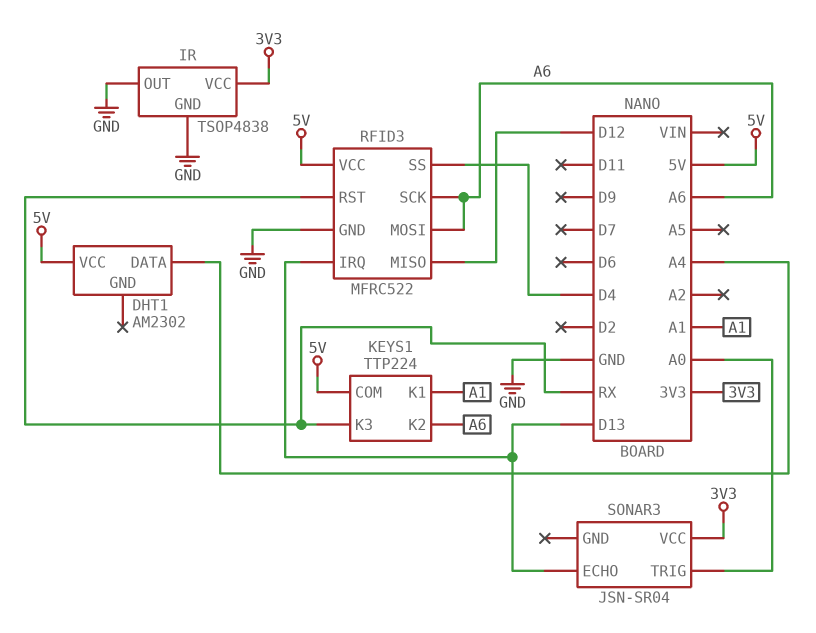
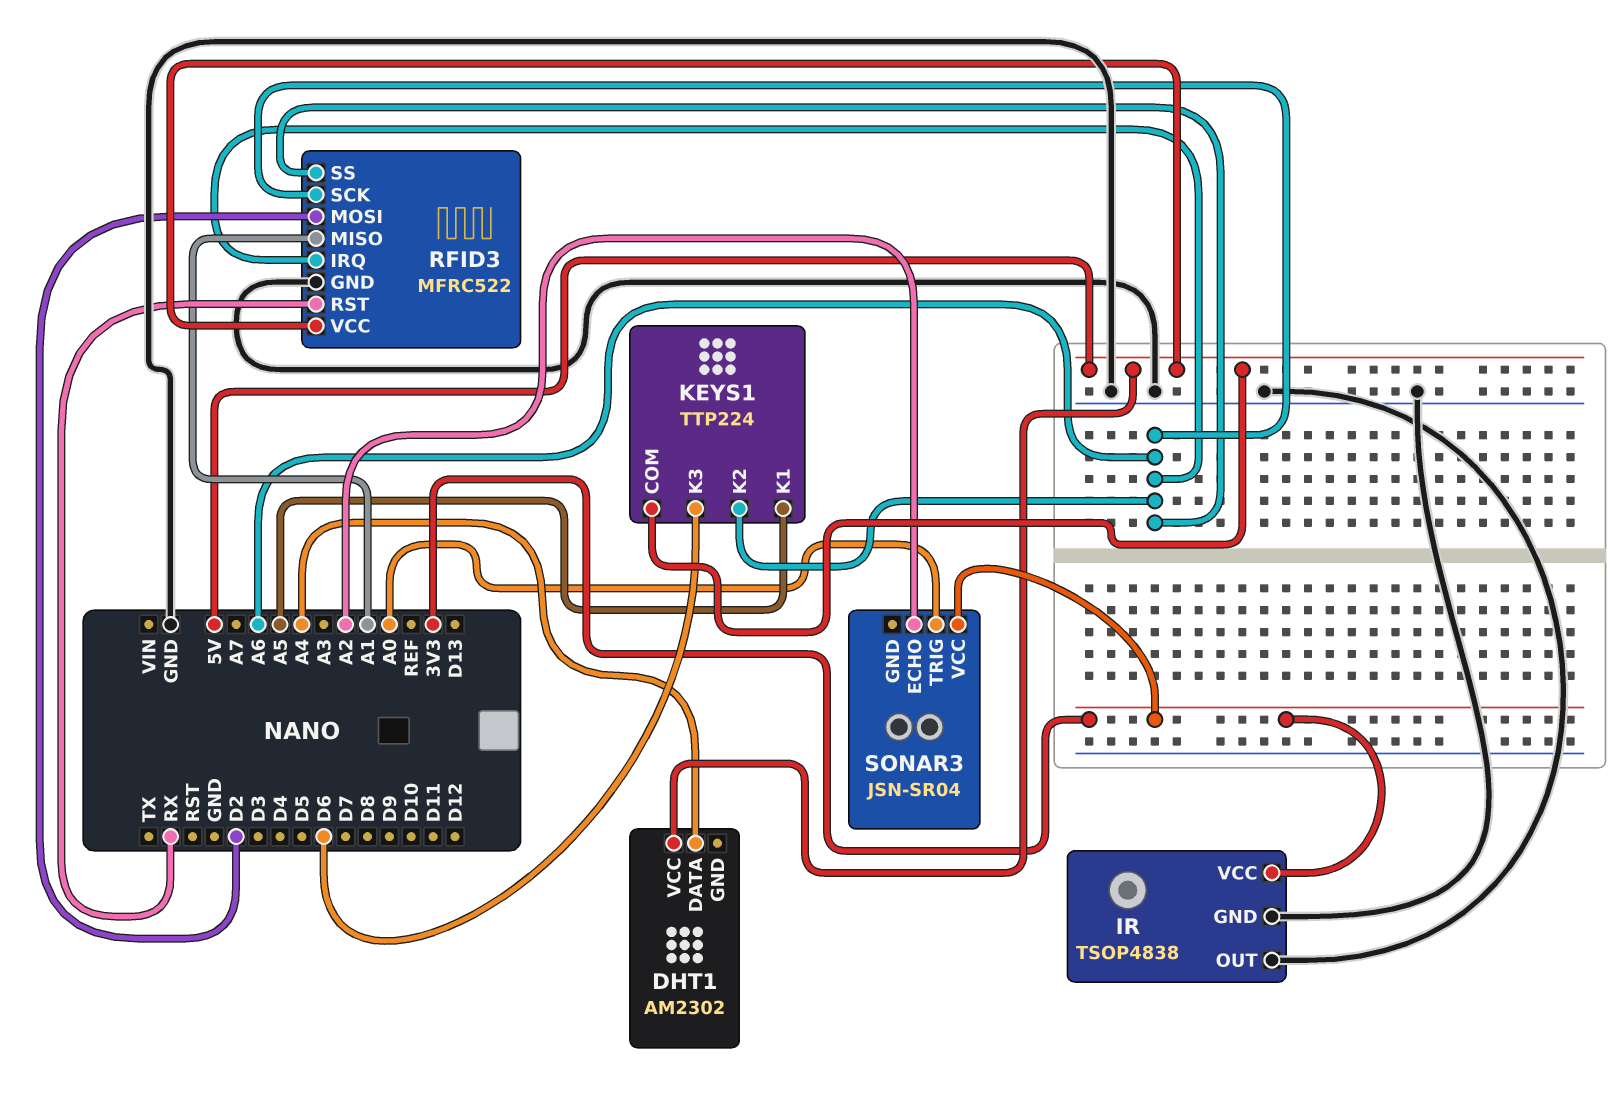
KEYS1 pin K1: A1 -> A5
KEYS1 pin K3: RX -> D6
RFID3 pin IRQ: D13 -> A6
RFID3 pin MISO: D12 -> A1
RFID3 pin MOSI: A6 -> D2
RFID3 pin SS: D4 -> A6
SONAR3 pin ECHO: D13 -> A2

